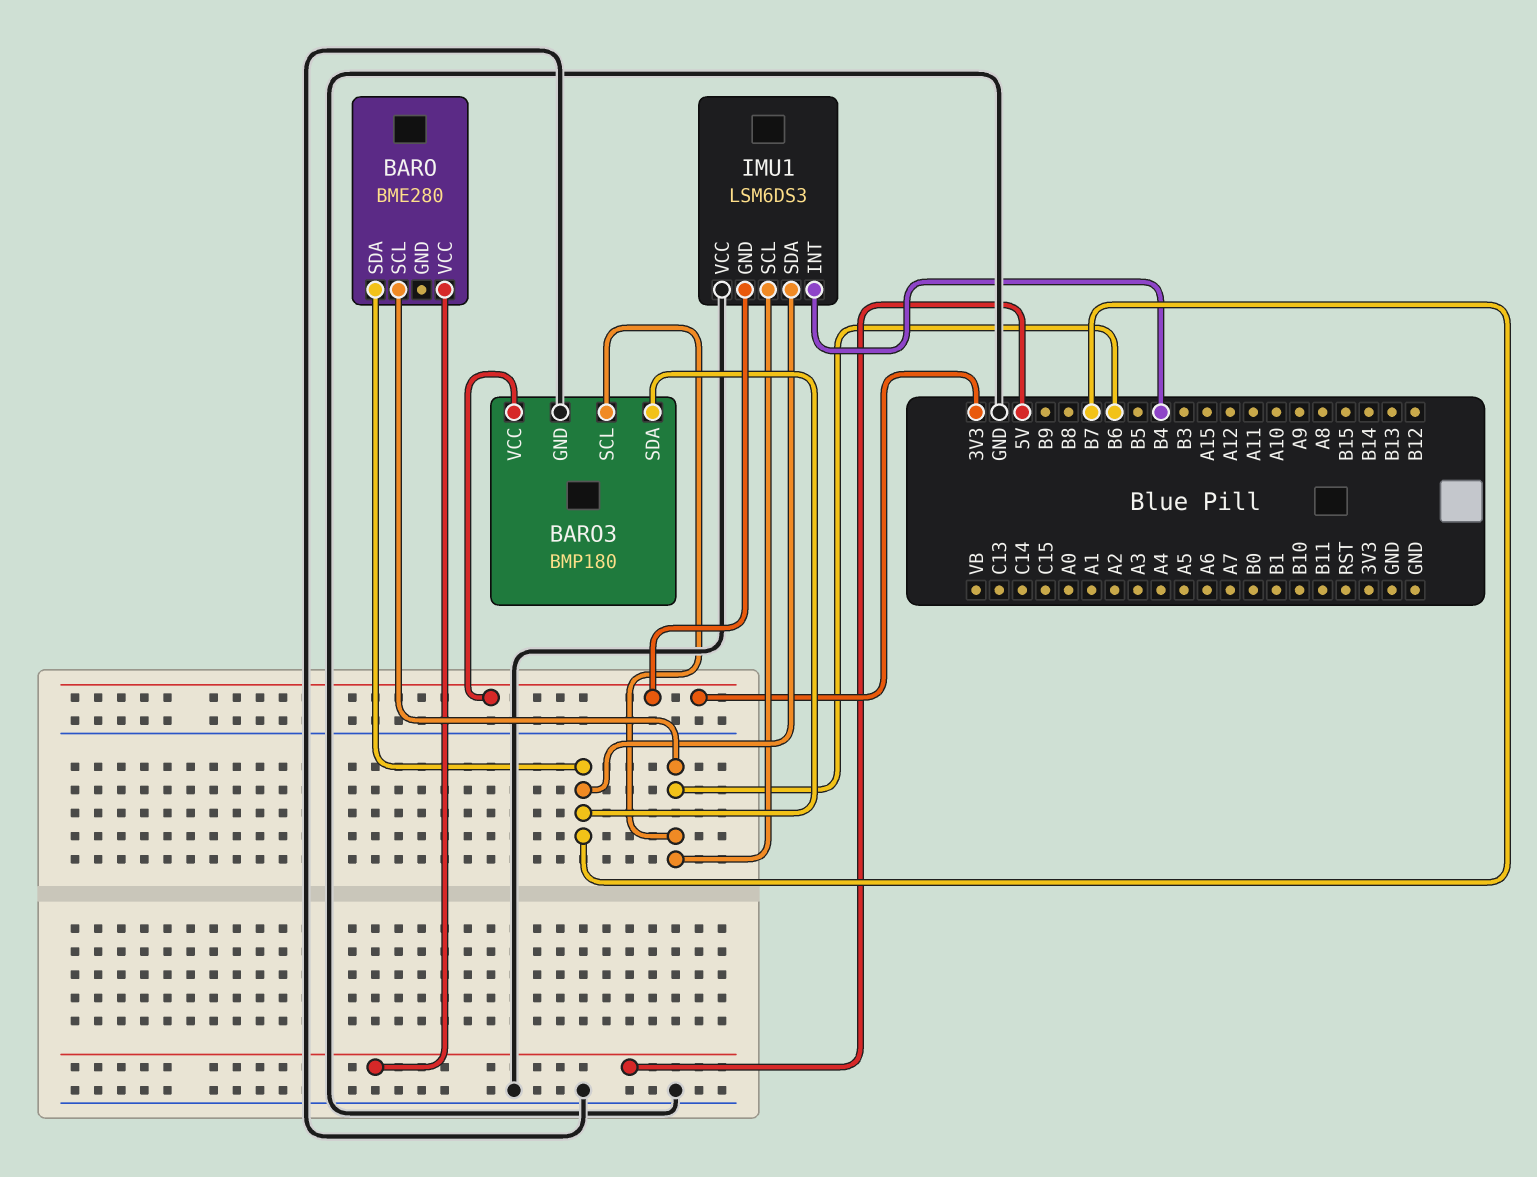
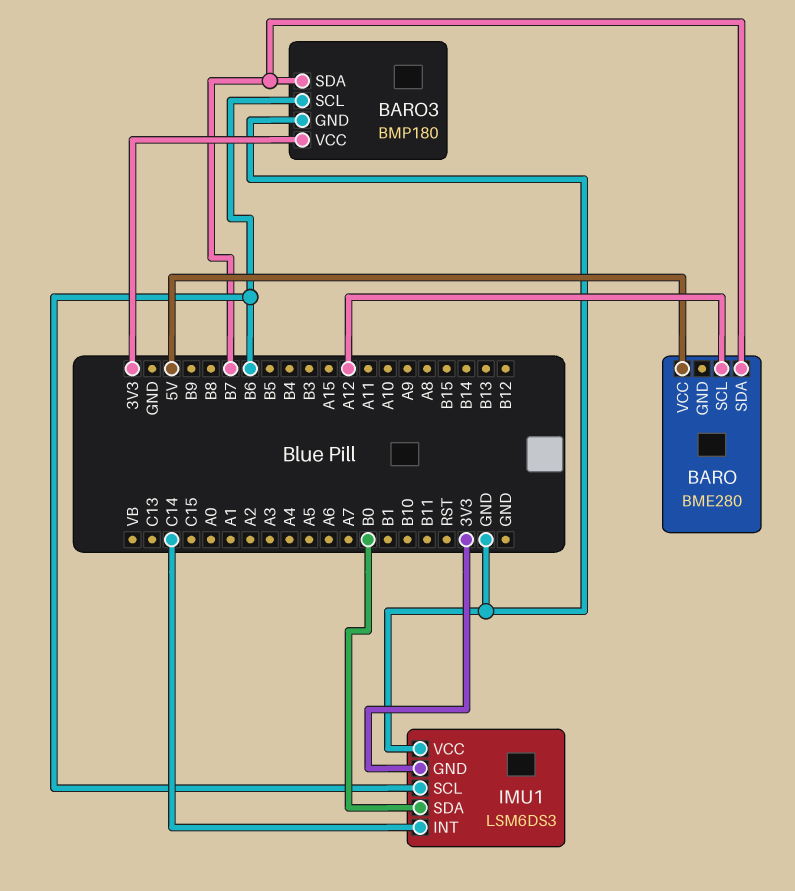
BARO pin SCL: B6 -> A12
IMU1 pin INT: B4 -> C14
IMU1 pin SDA: B7 -> B0

